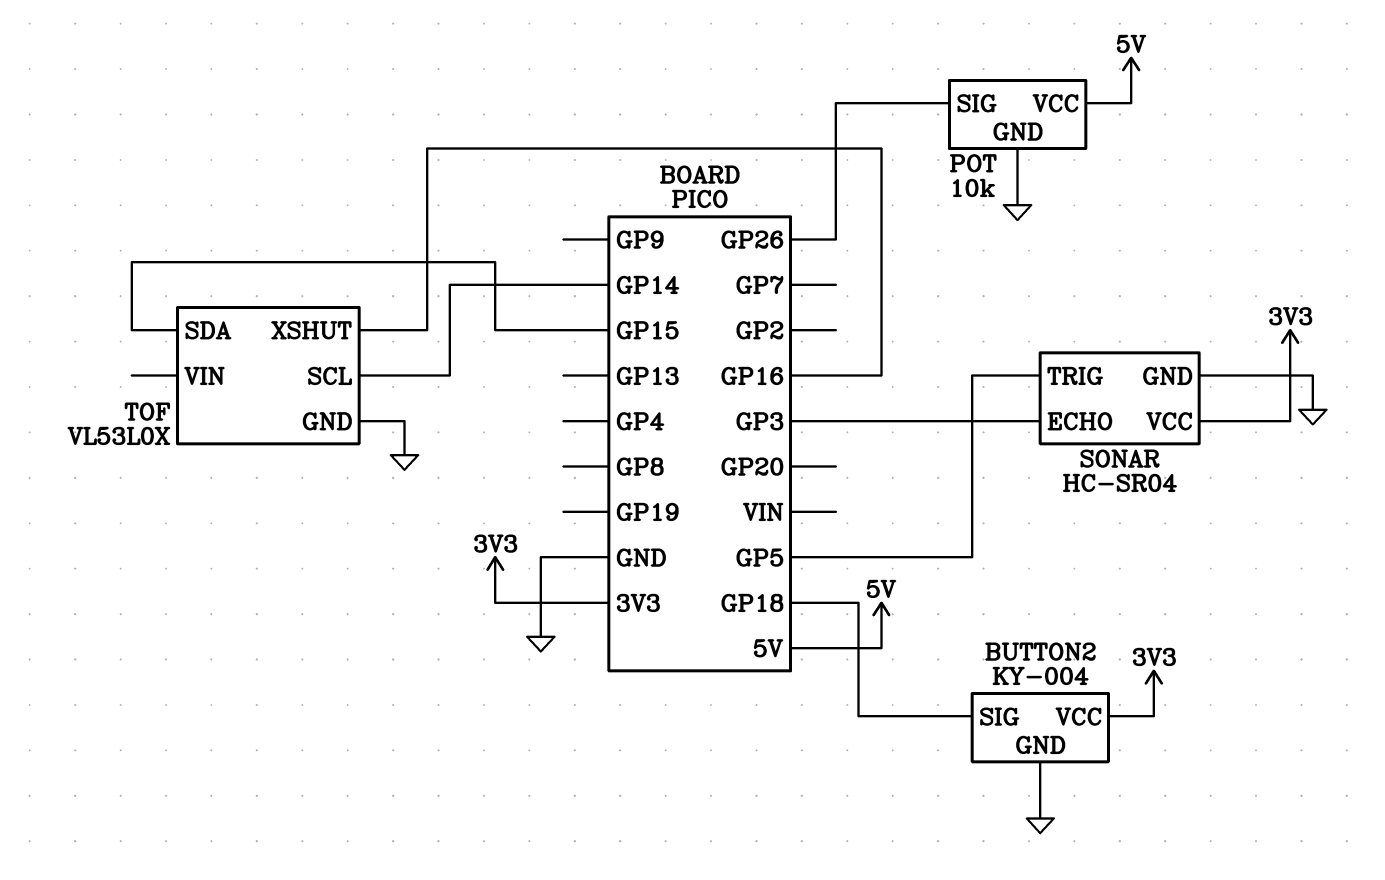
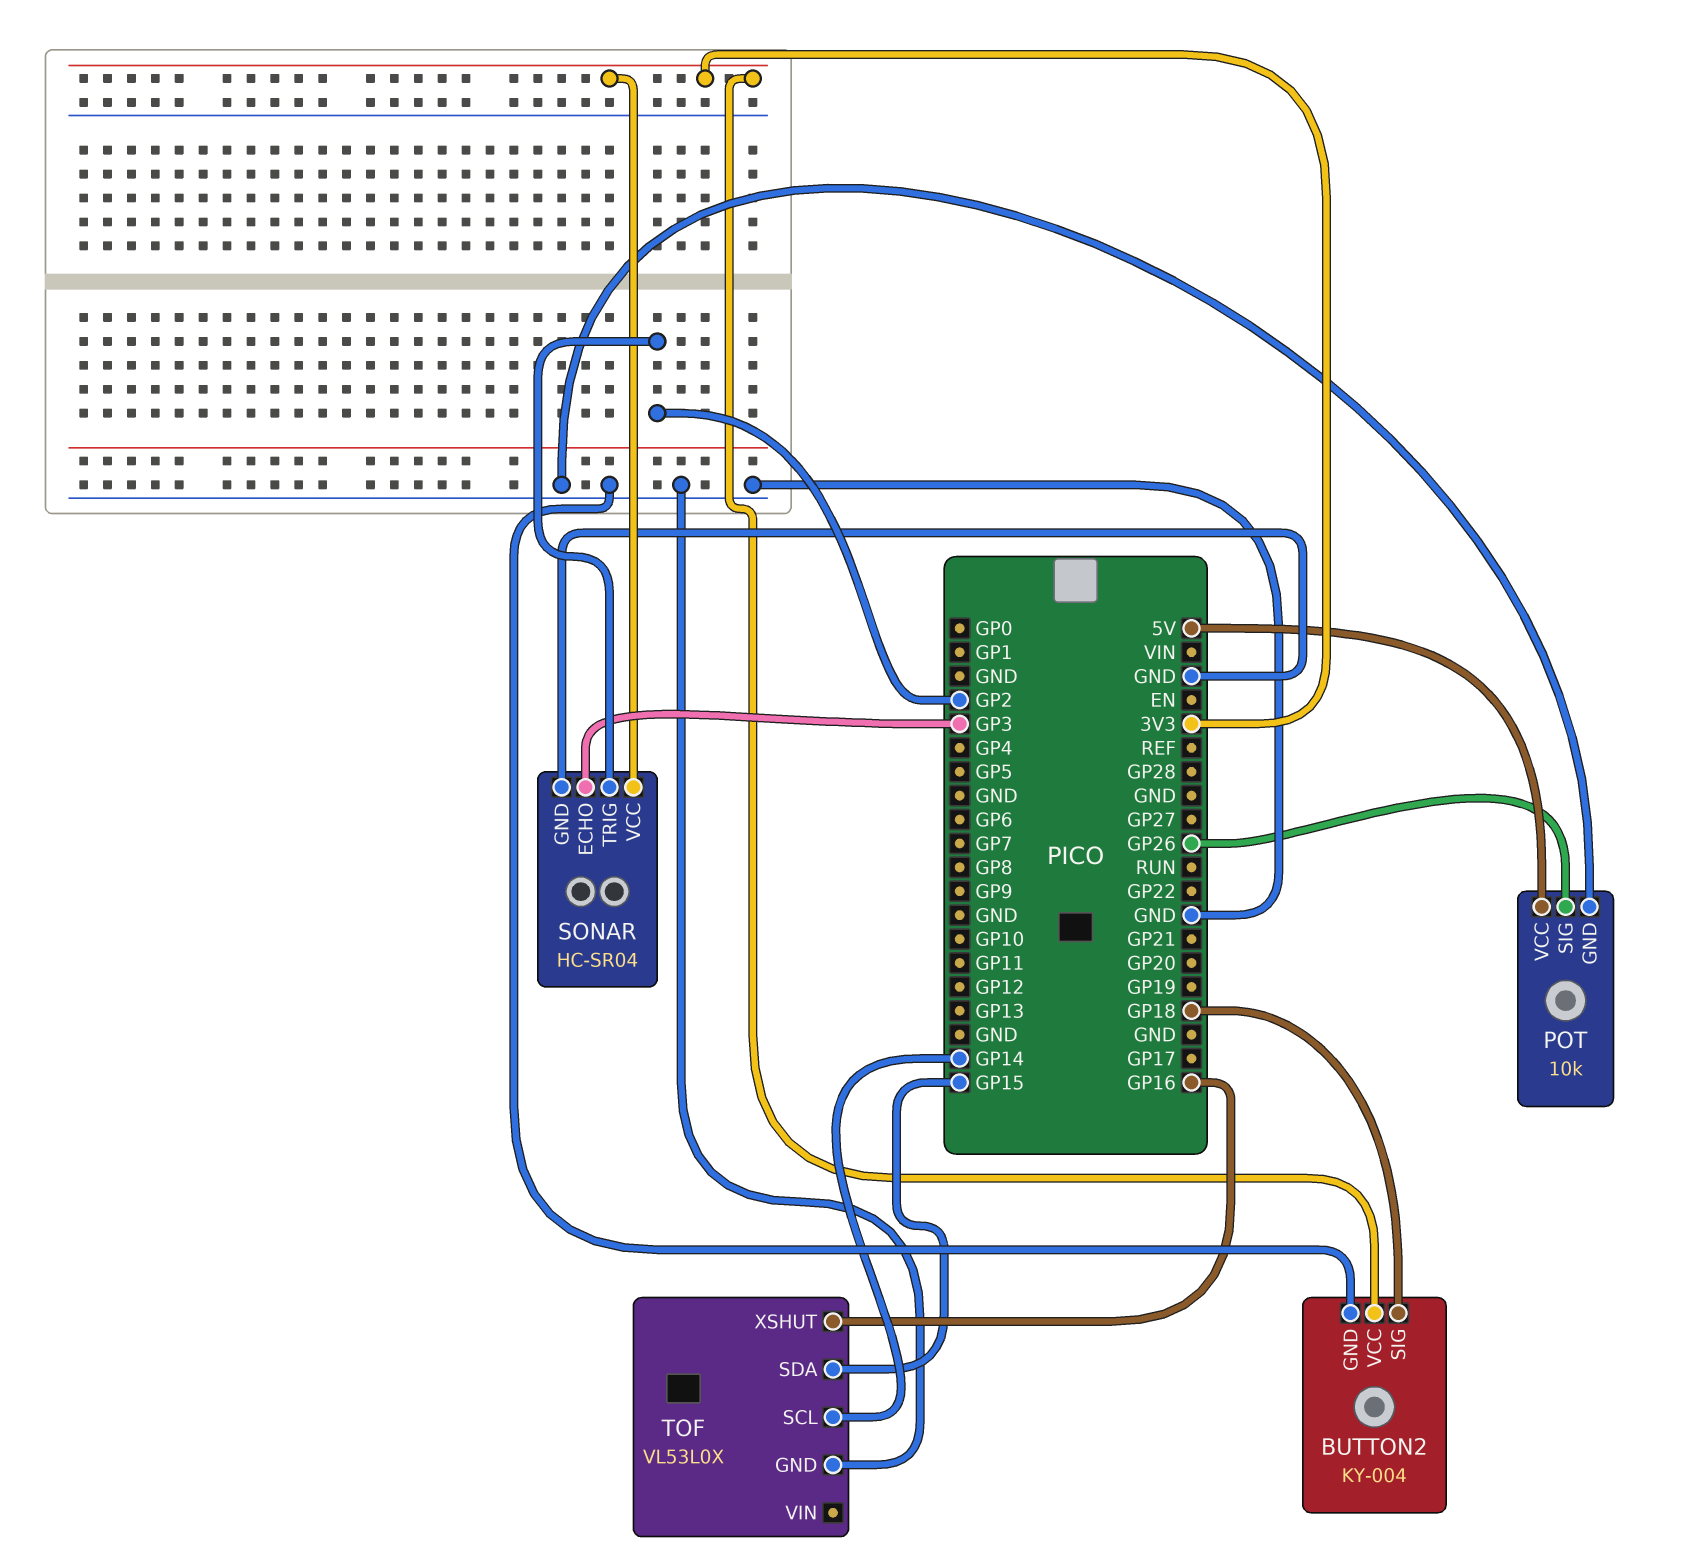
SONAR pin TRIG: GP5 -> GP2

